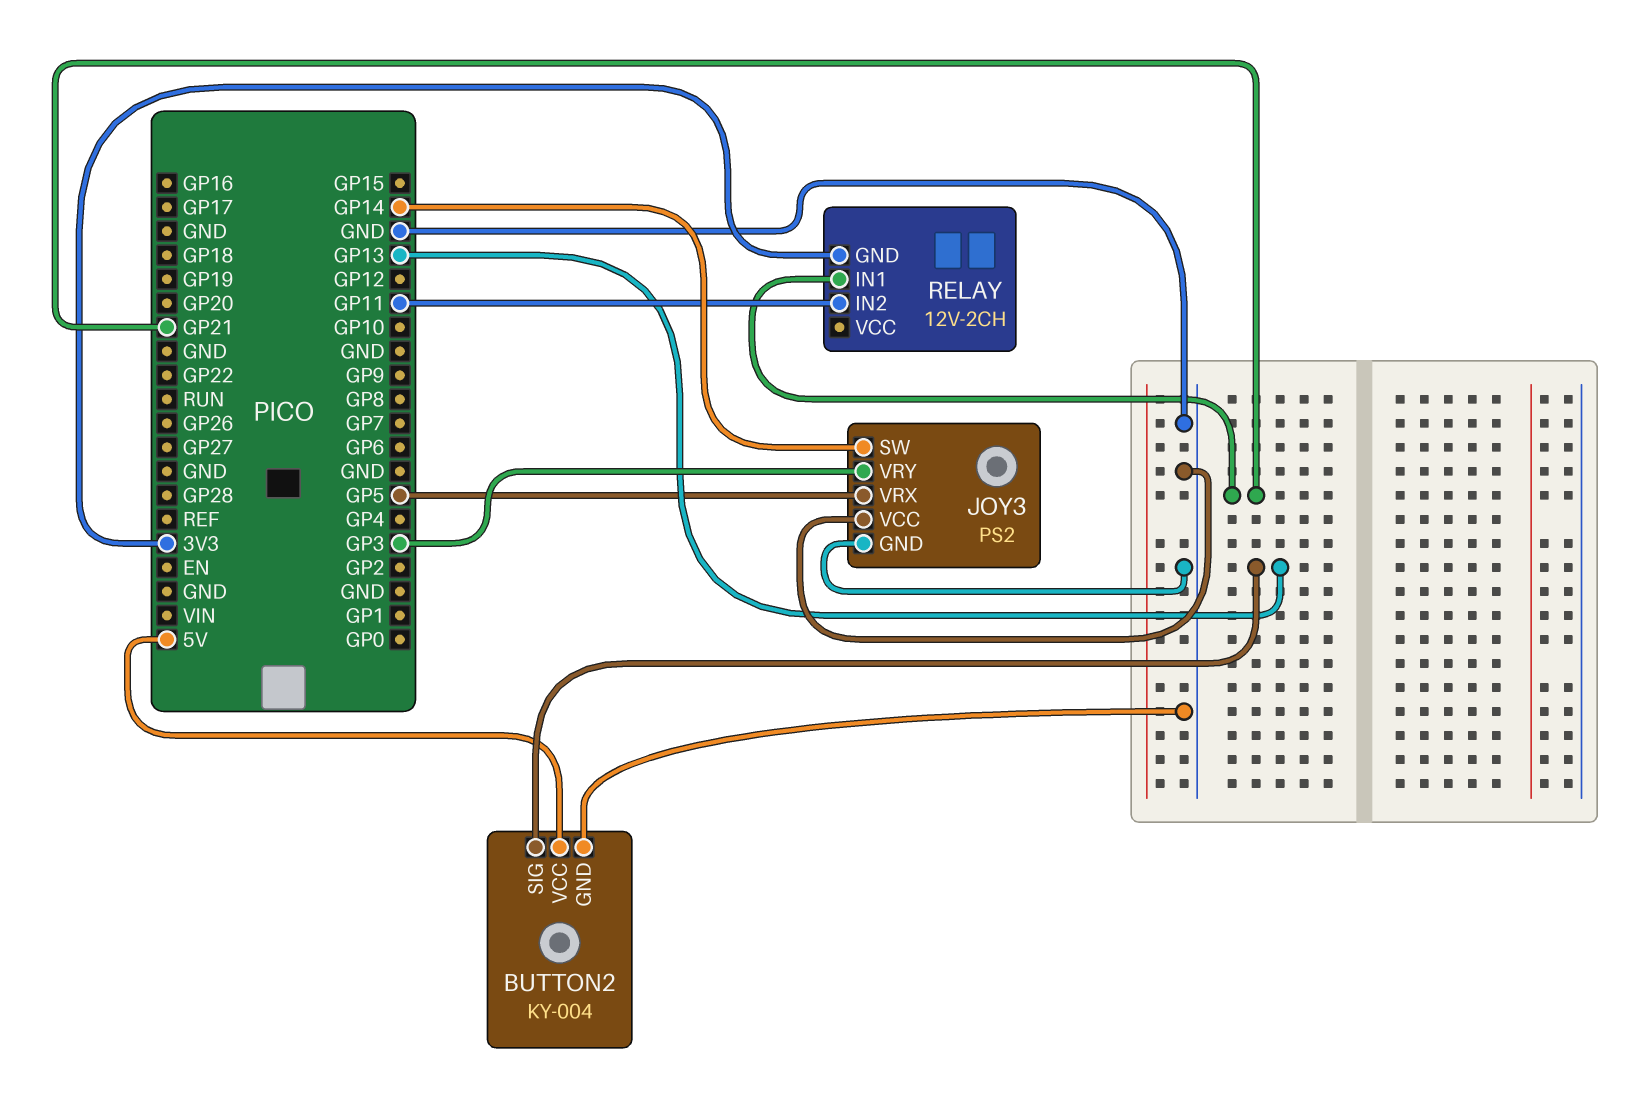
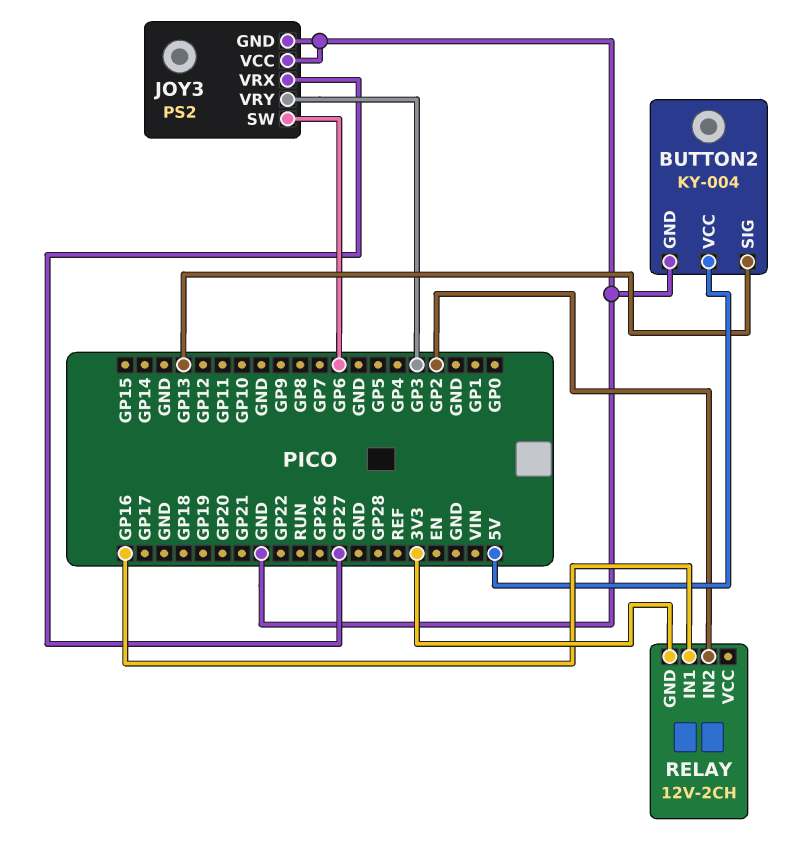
JOY3 pin SW: GP14 -> GP6
JOY3 pin VRX: GP5 -> GP27
RELAY pin IN1: GP21 -> GP16
RELAY pin IN2: GP11 -> GP2

